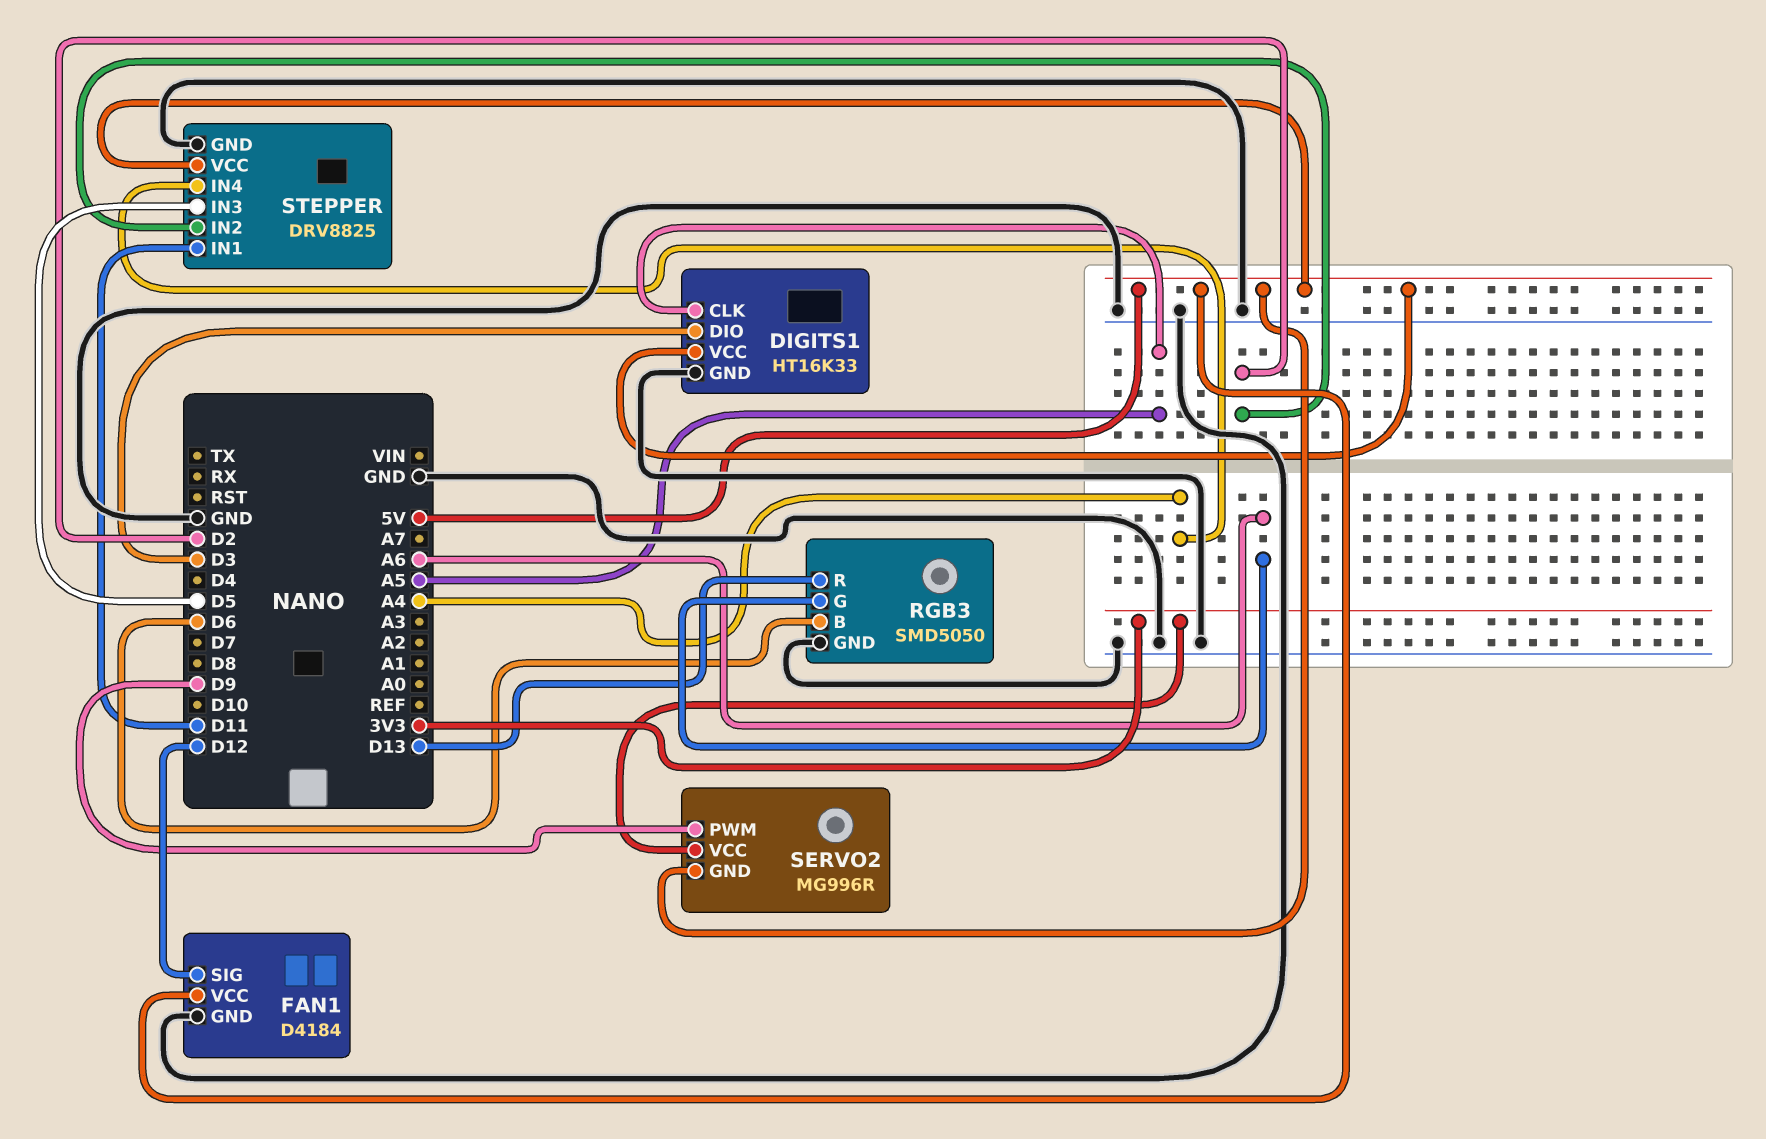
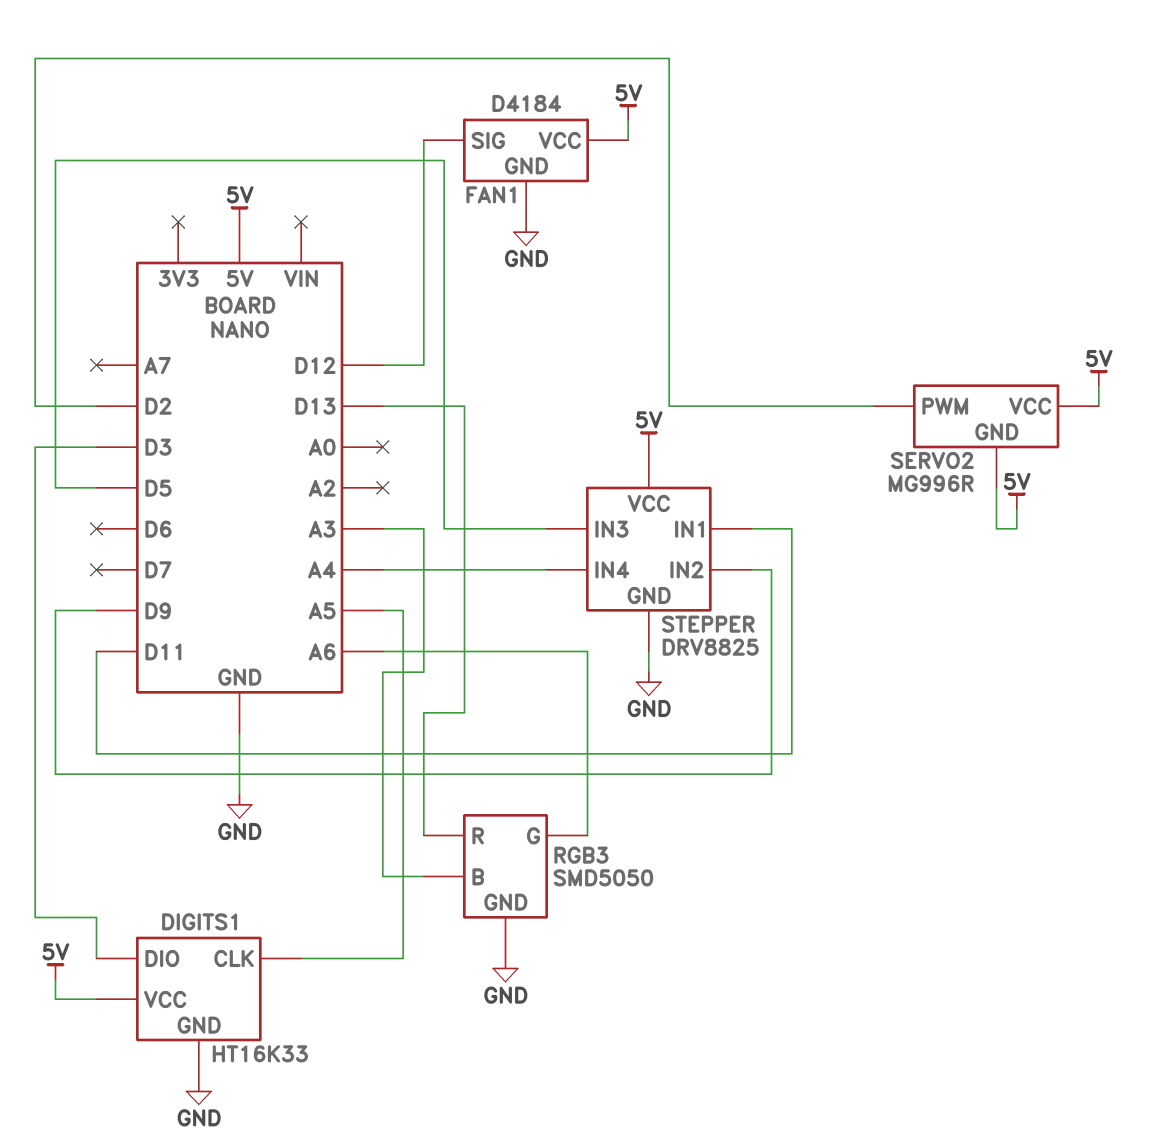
RGB3 pin B: D6 -> A3
SERVO2 pin PWM: D9 -> D2
SERVO2 pin VCC: 3V3 -> 5V
STEPPER pin IN2: D2 -> D9

